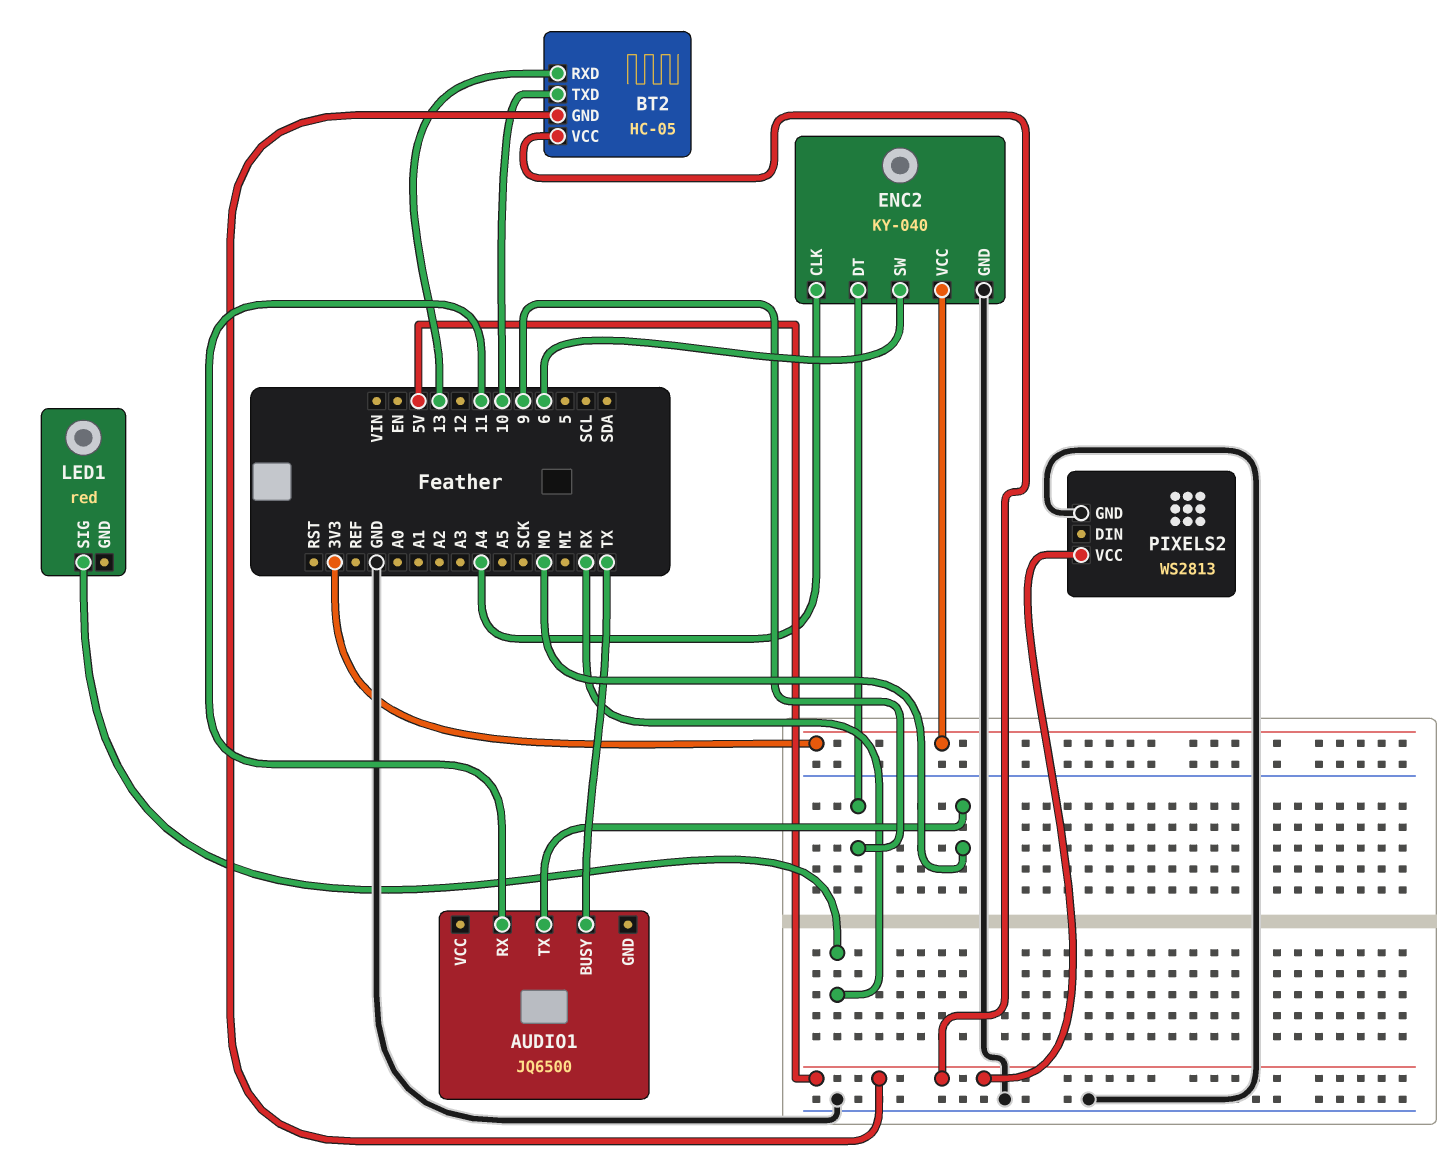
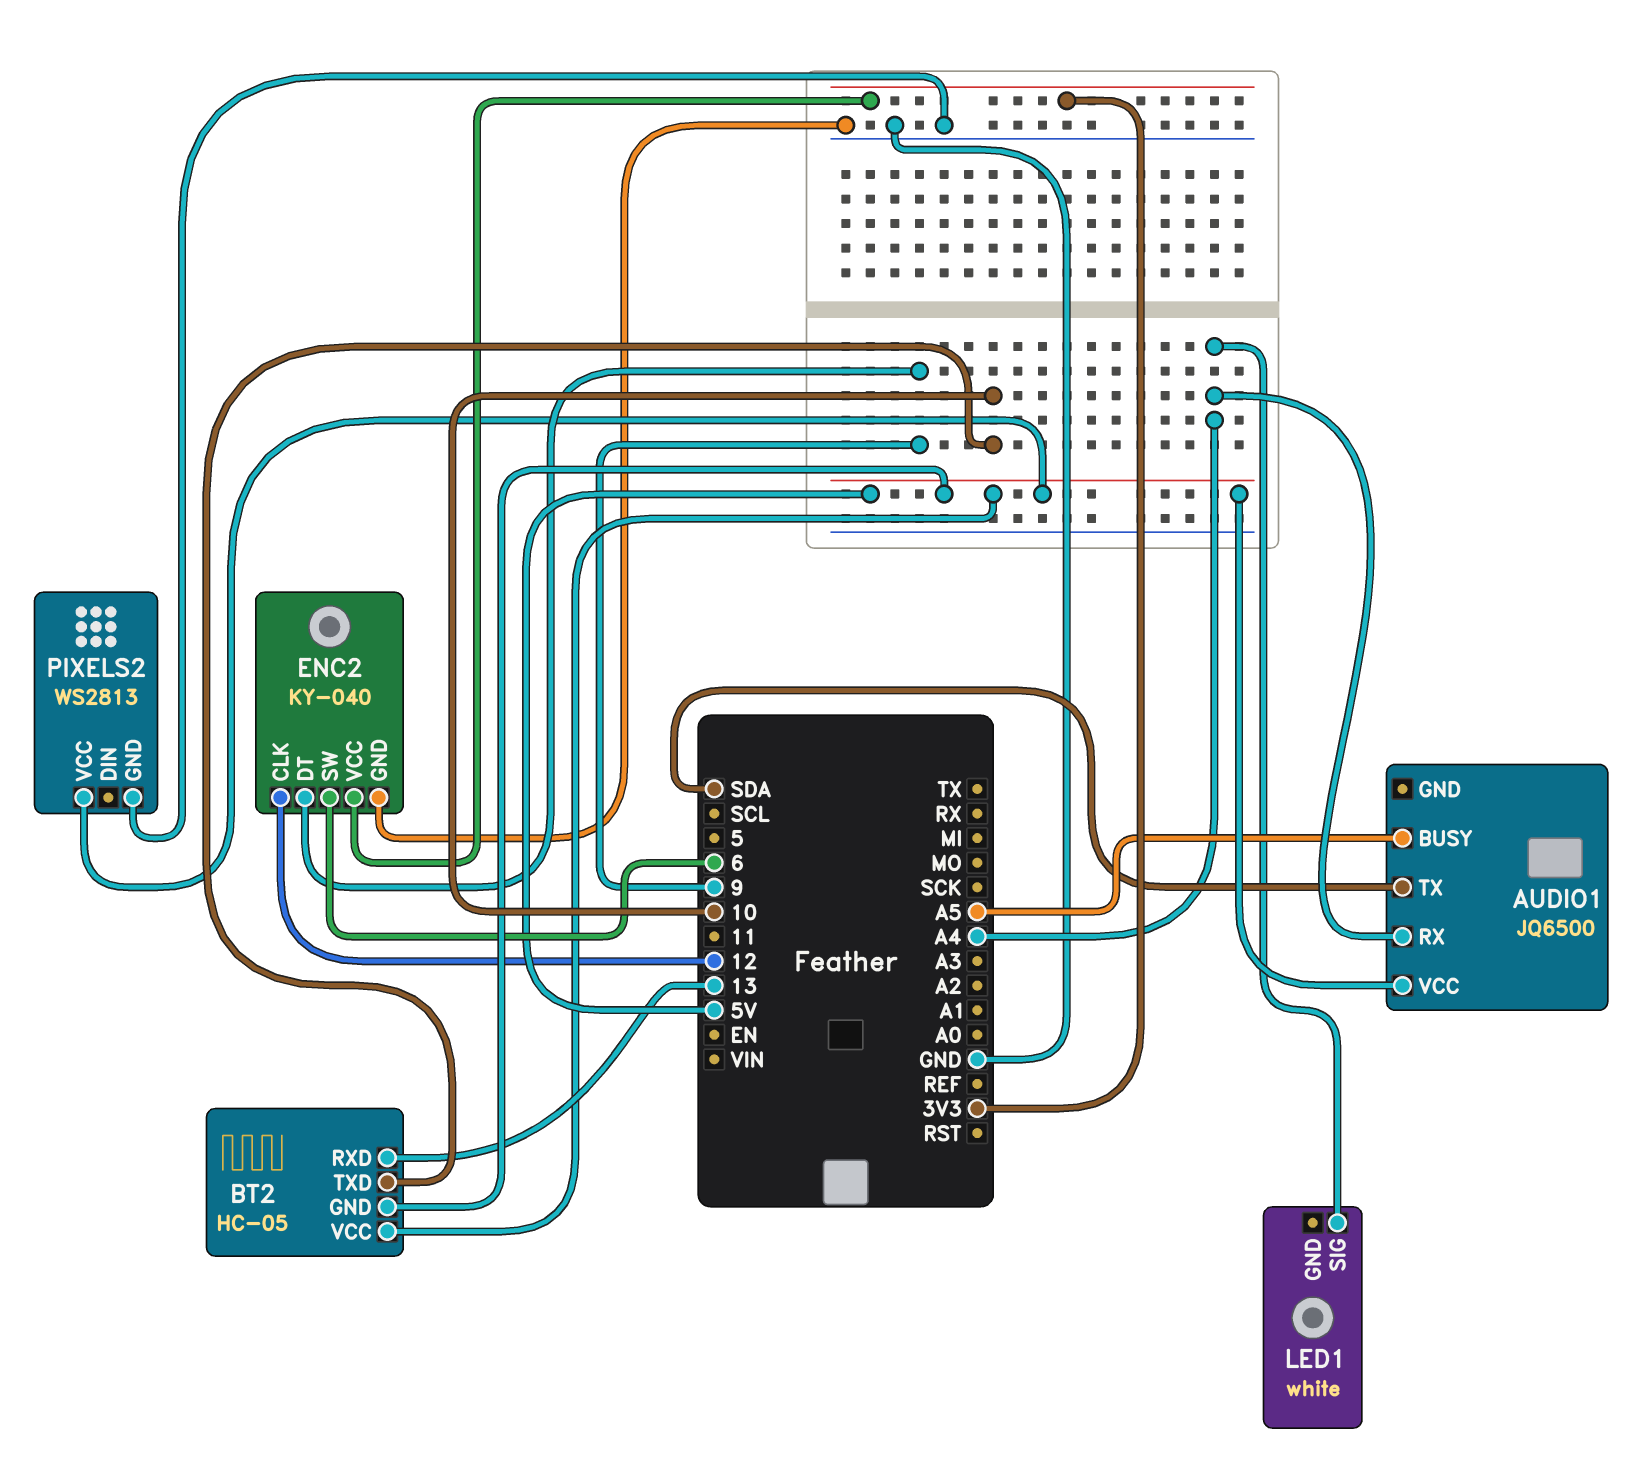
AUDIO1 pin BUSY: TX -> A5
AUDIO1 pin RX: 11 -> A4
AUDIO1 pin TX: MO -> SDA
AUDIO1 pin VCC: none -> 5V
ENC2 pin CLK: A4 -> 12
LED1: red -> white
LED1 pin SIG: RX -> A4

